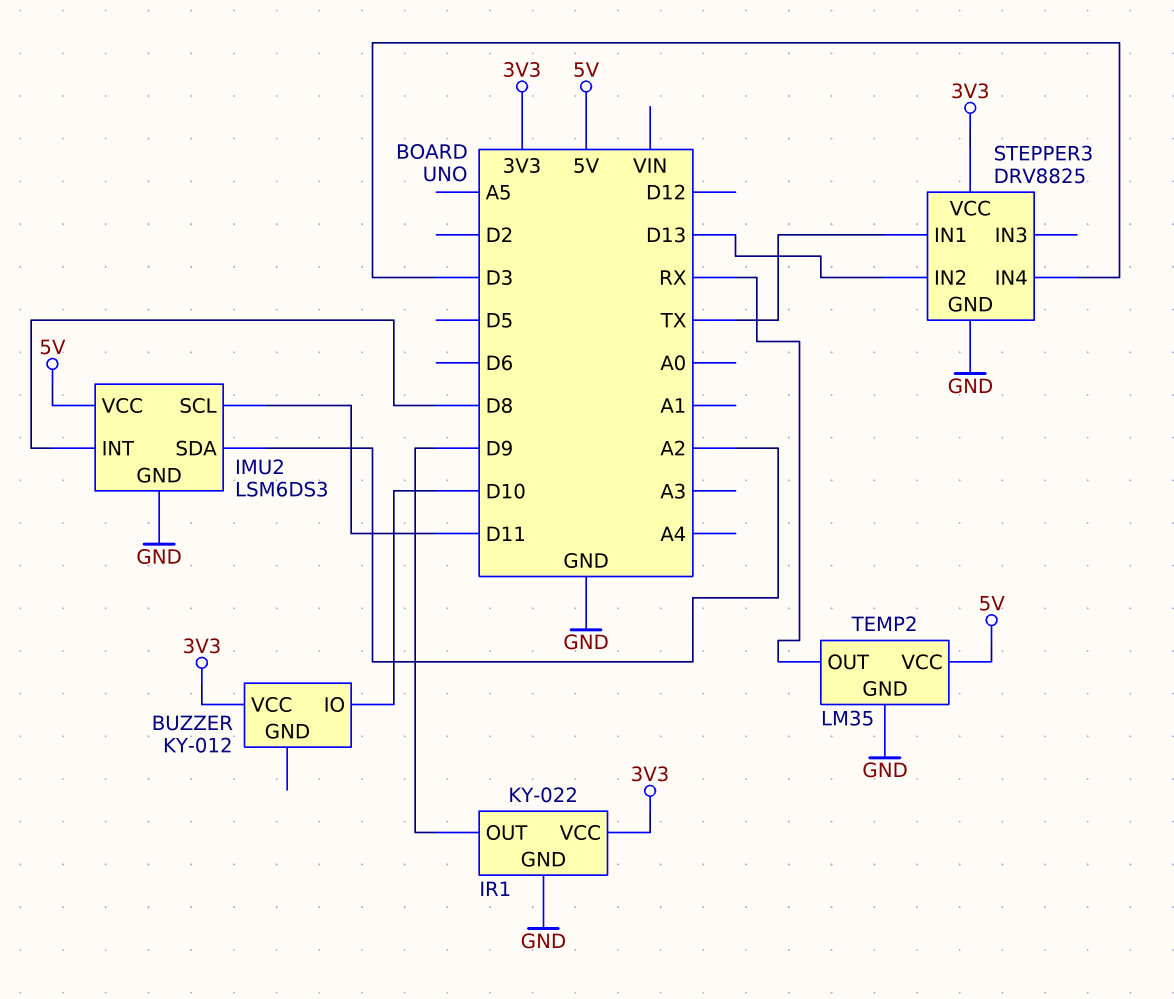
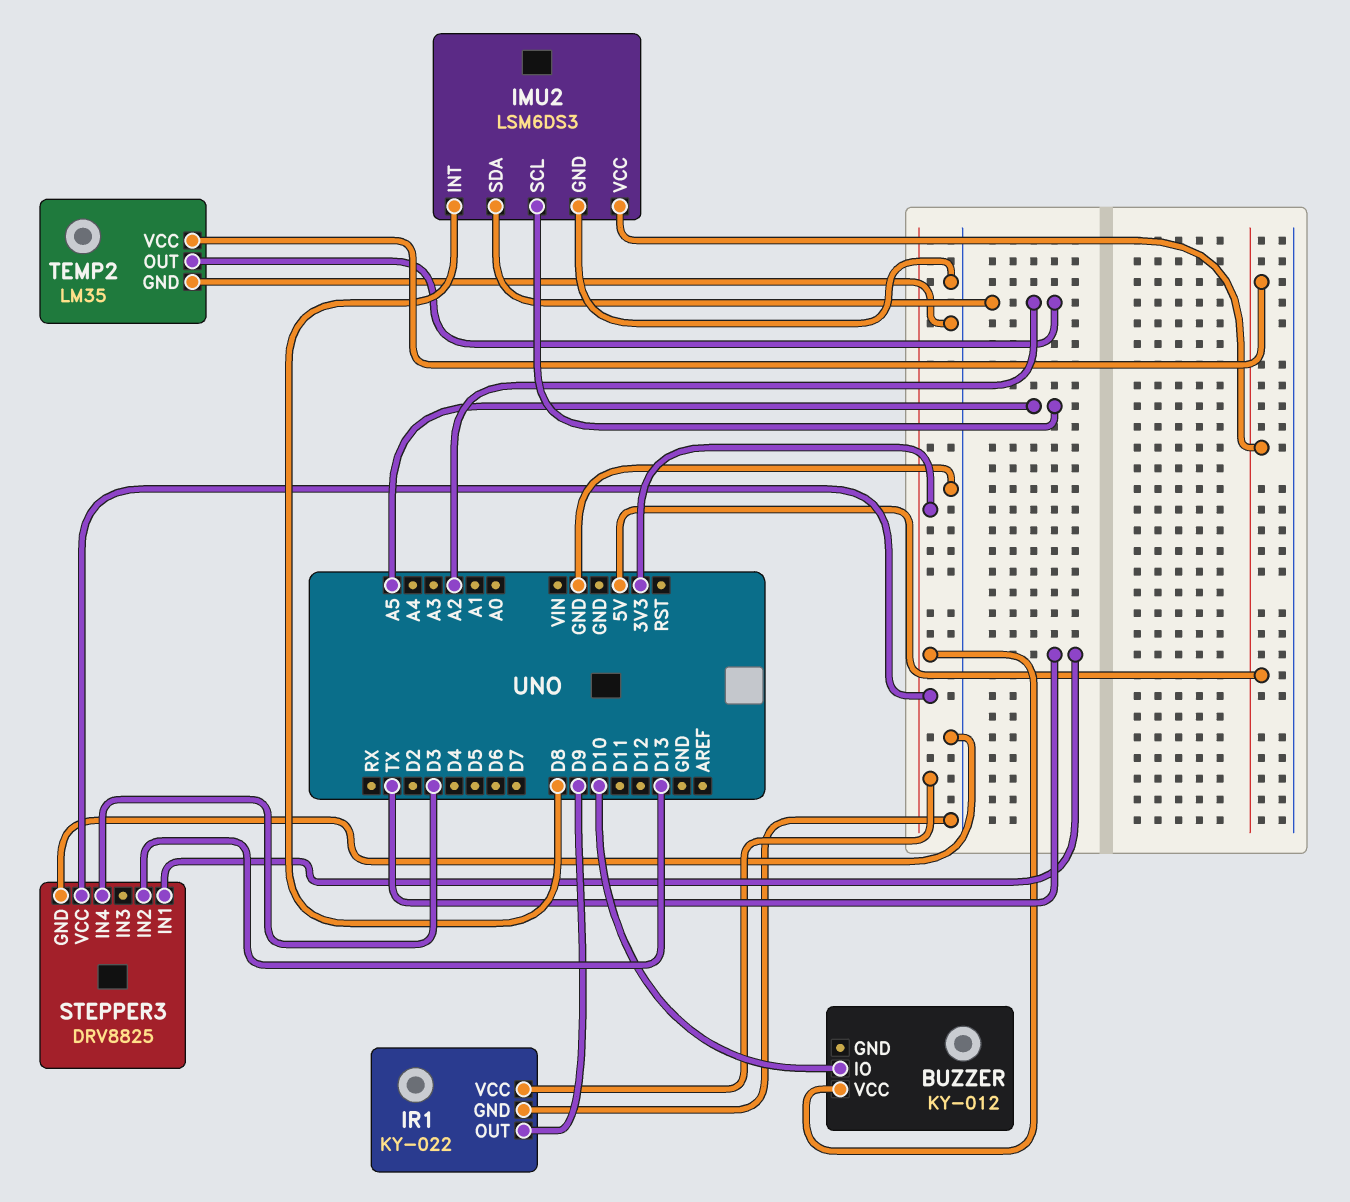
IMU2 pin SCL: D11 -> A5
TEMP2 pin OUT: RX -> A2

